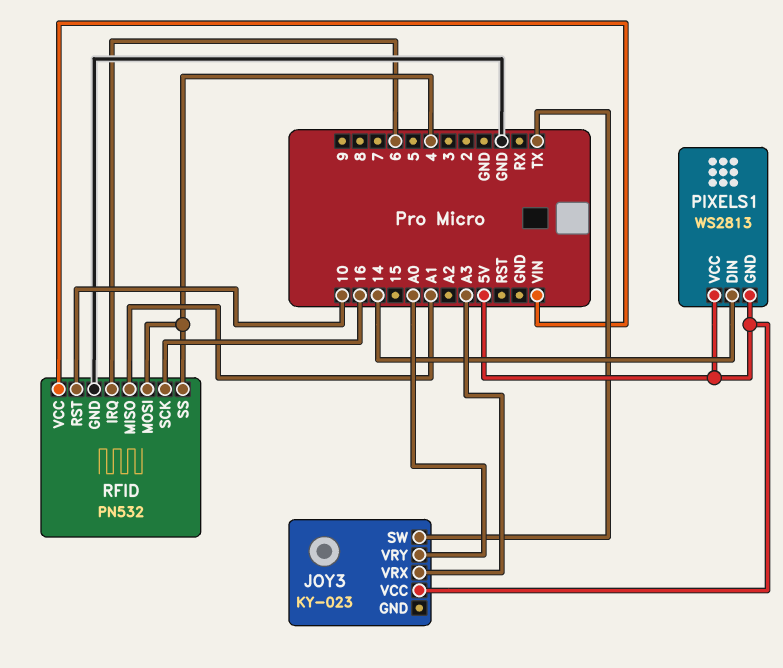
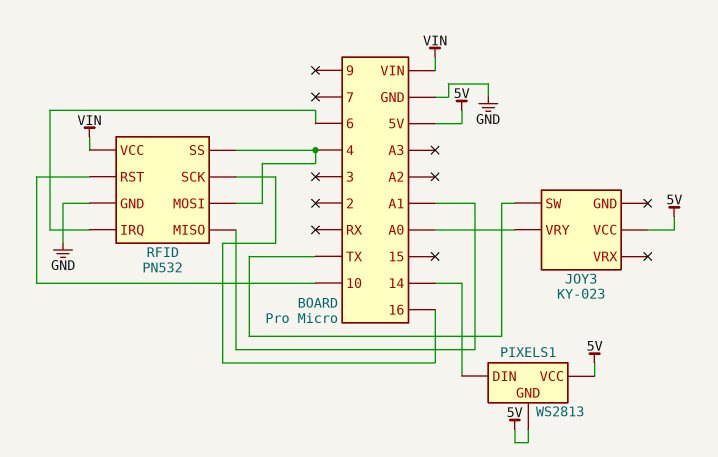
JOY3 pin VRX: A3 -> none

